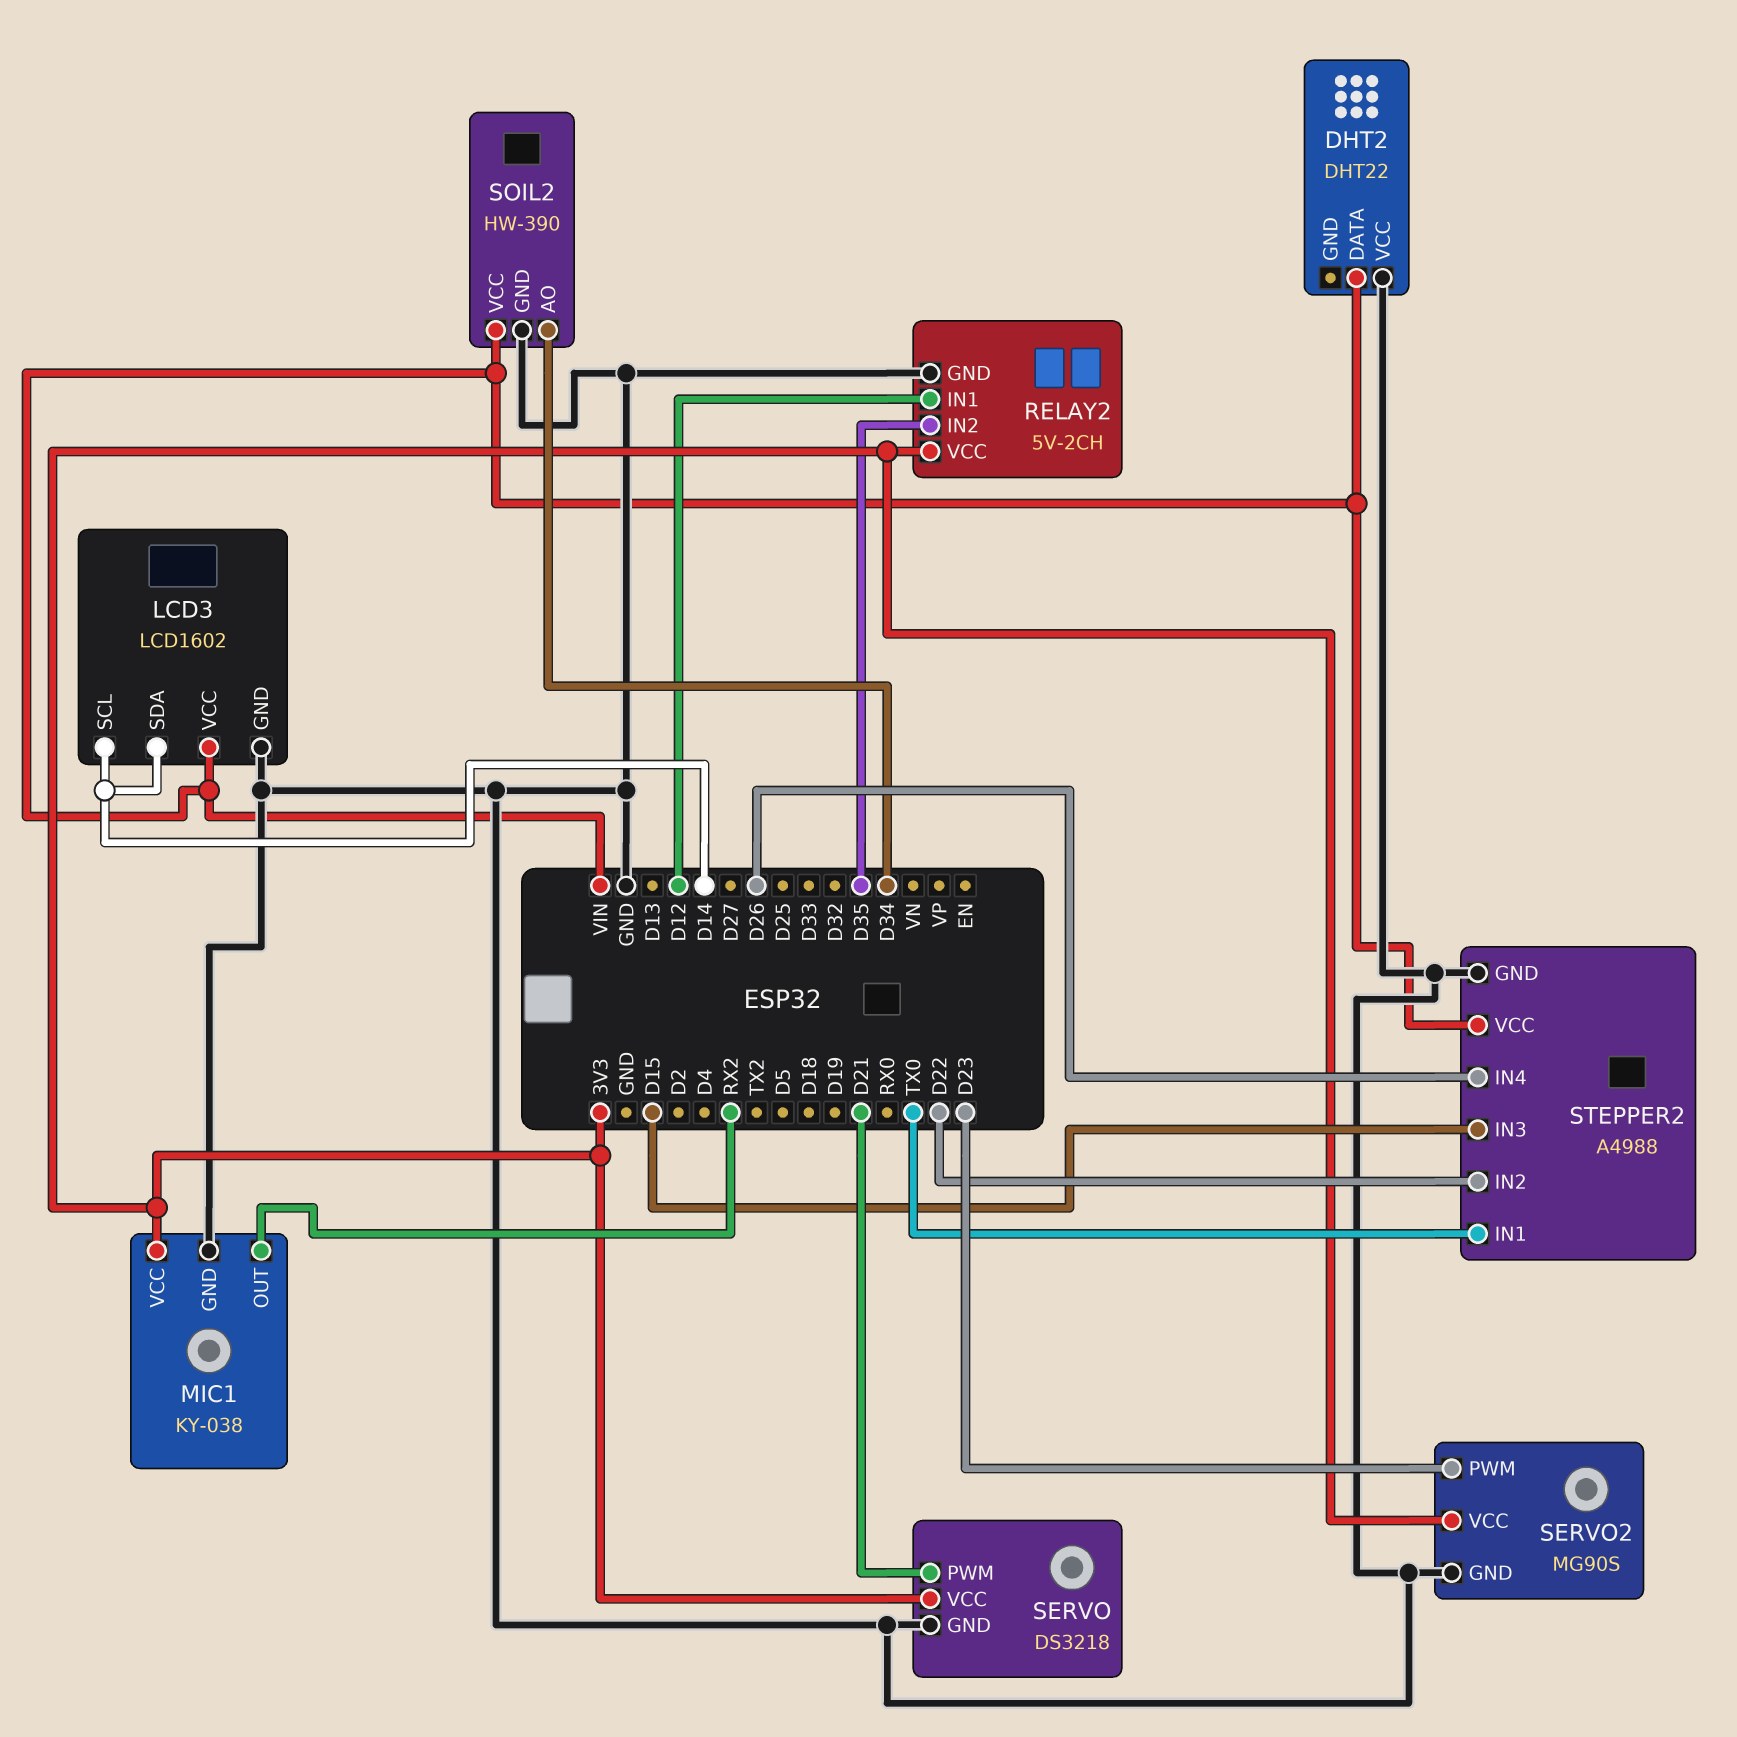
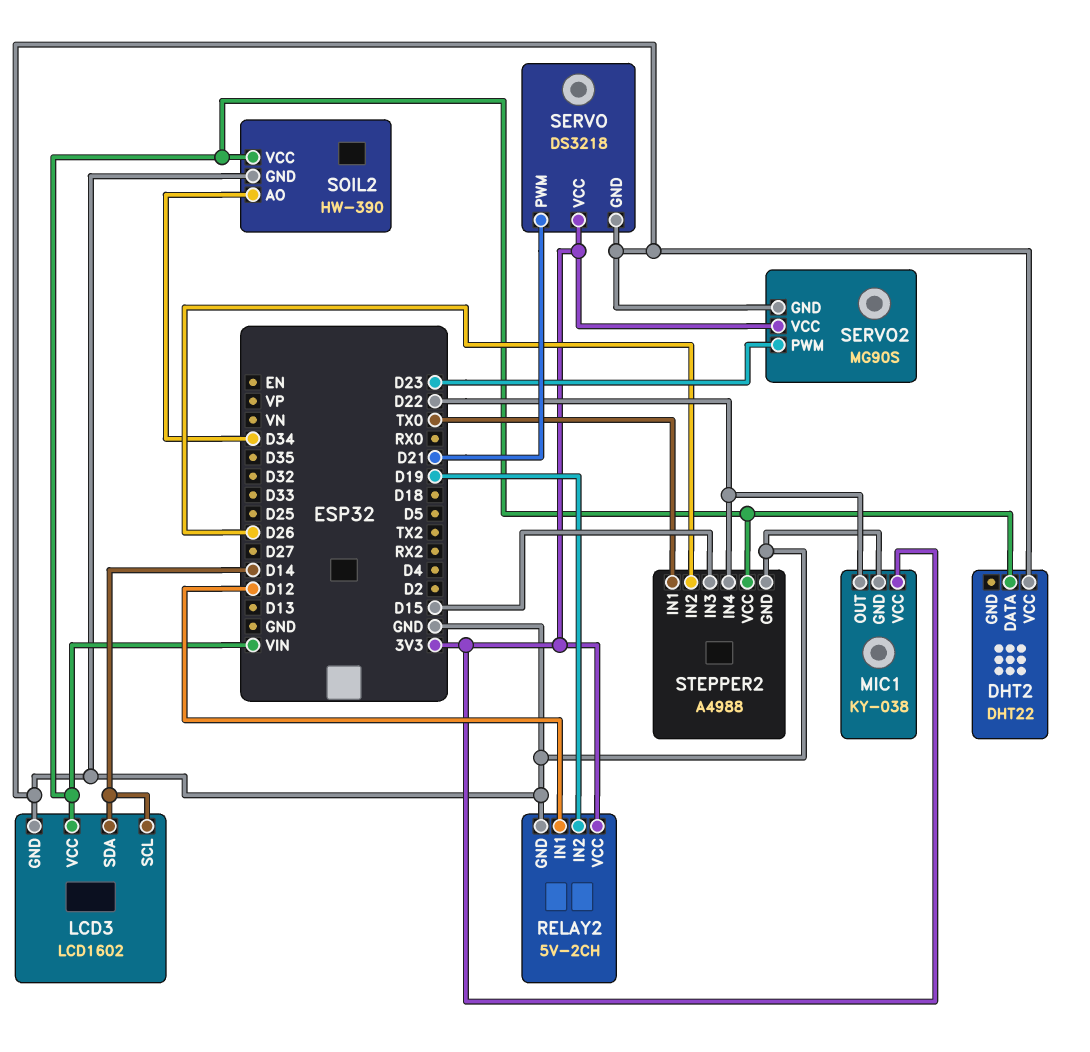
MIC1 pin OUT: RX2 -> D22
RELAY2 pin IN2: D35 -> D19
STEPPER2 pin IN2: D22 -> D26
STEPPER2 pin IN4: D26 -> D22

